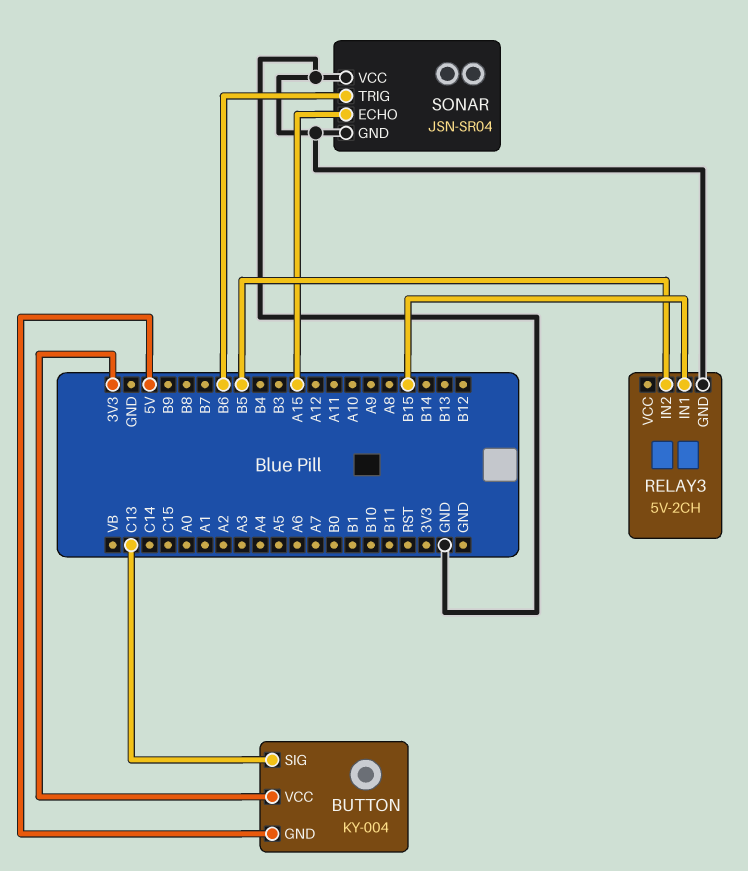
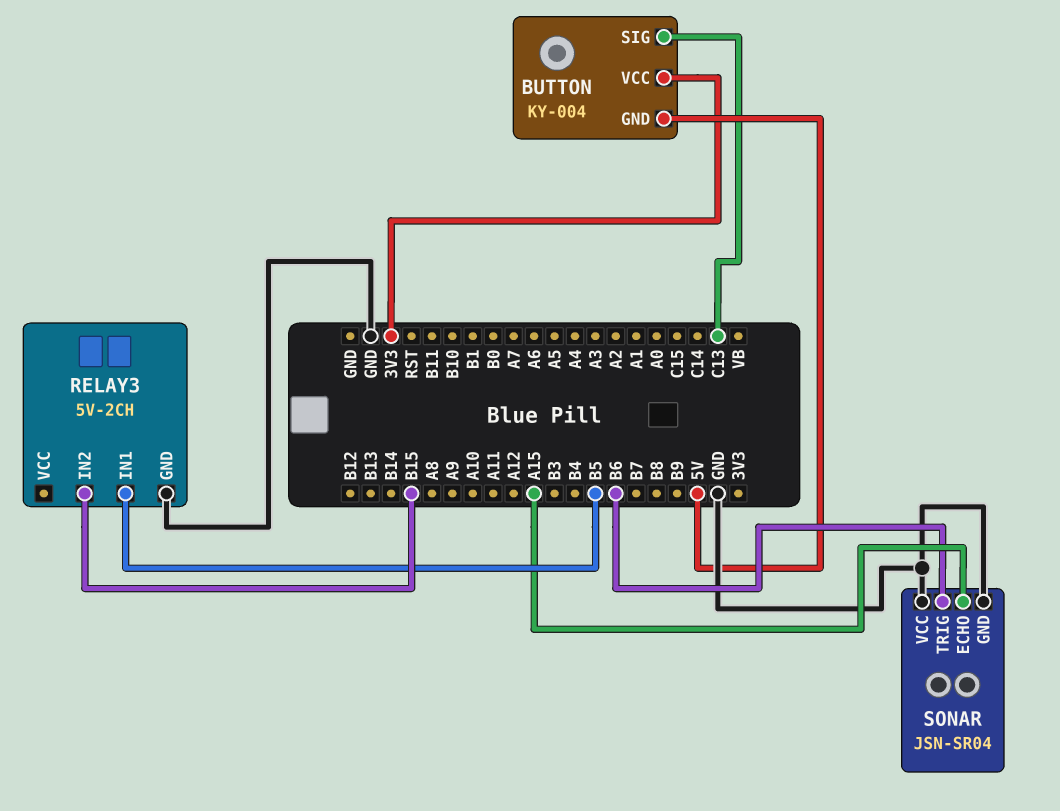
RELAY3 pin IN1: B15 -> B5
RELAY3 pin IN2: B5 -> B15

